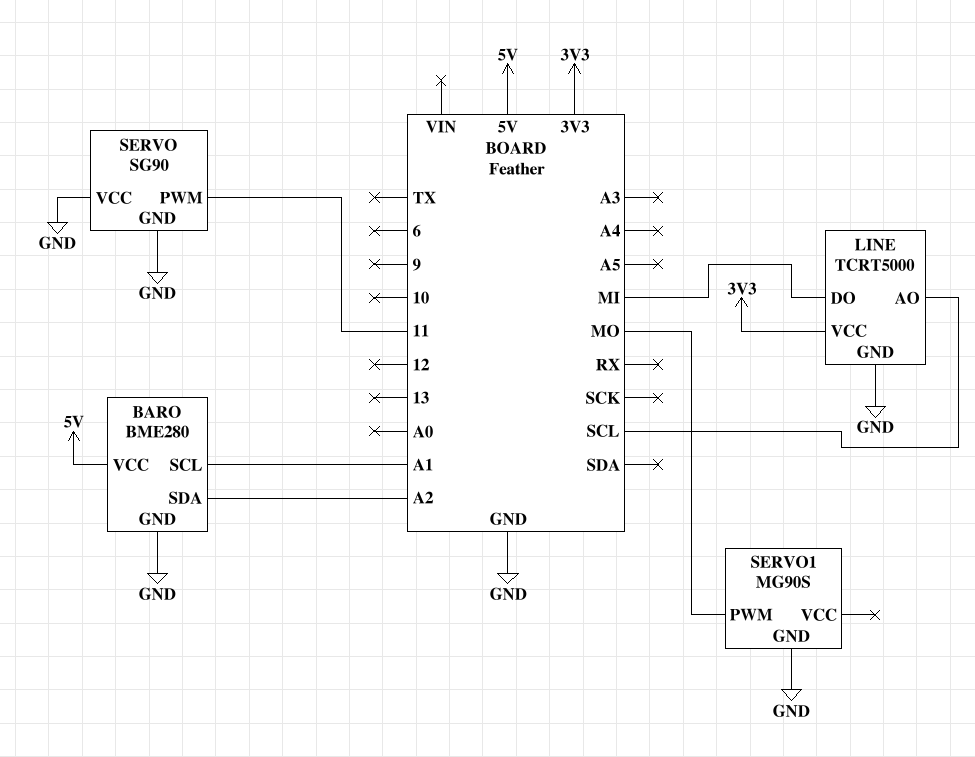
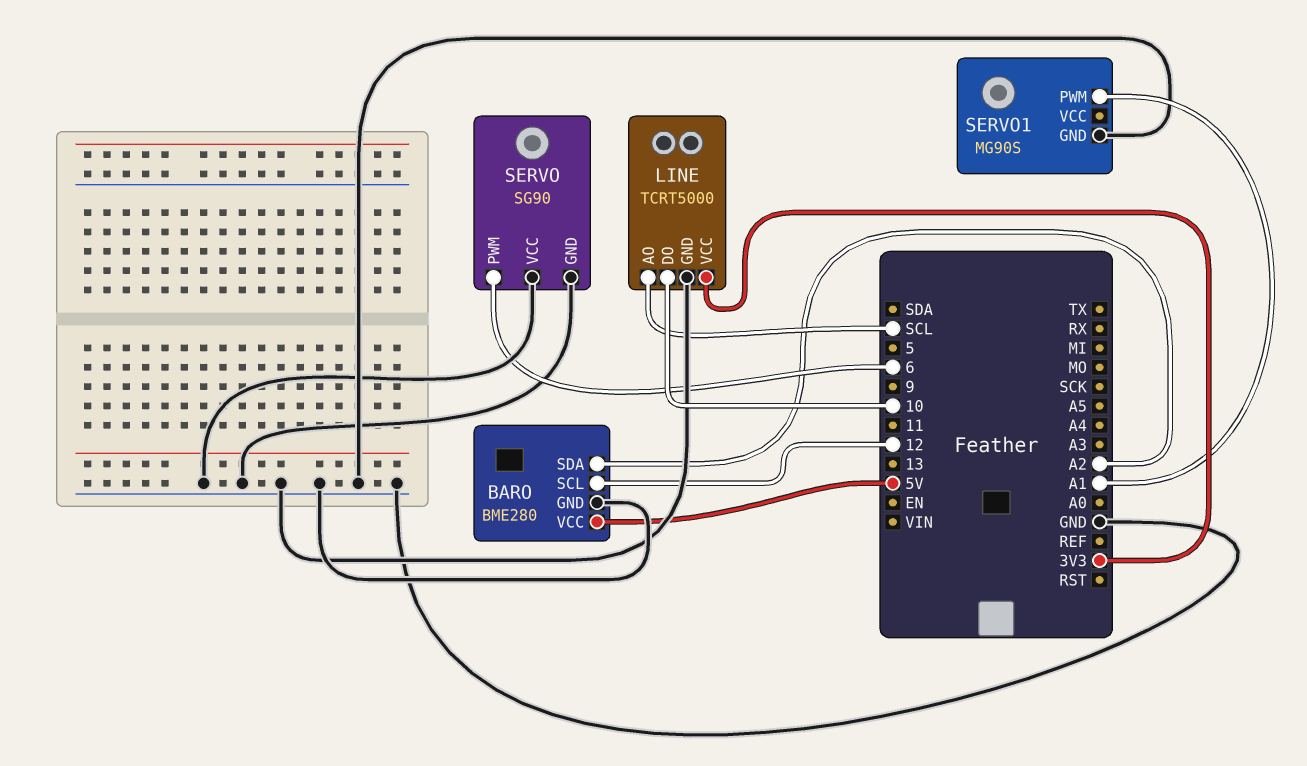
BARO pin SCL: A1 -> 12
LINE pin DO: MI -> 10
SERVO pin PWM: 11 -> 6
SERVO1 pin PWM: MO -> A1

